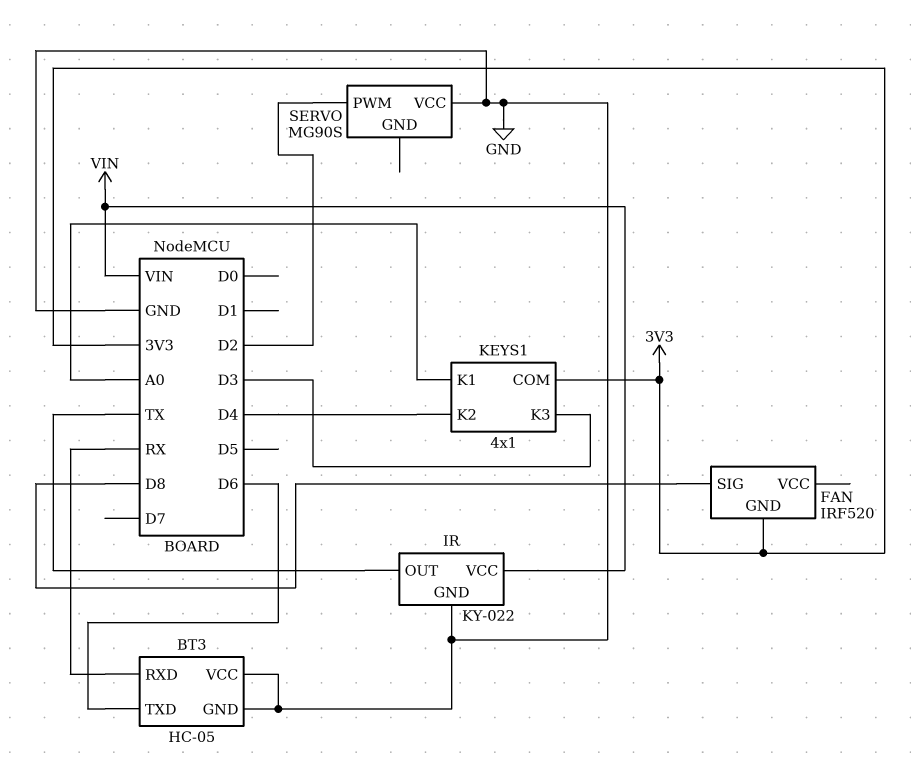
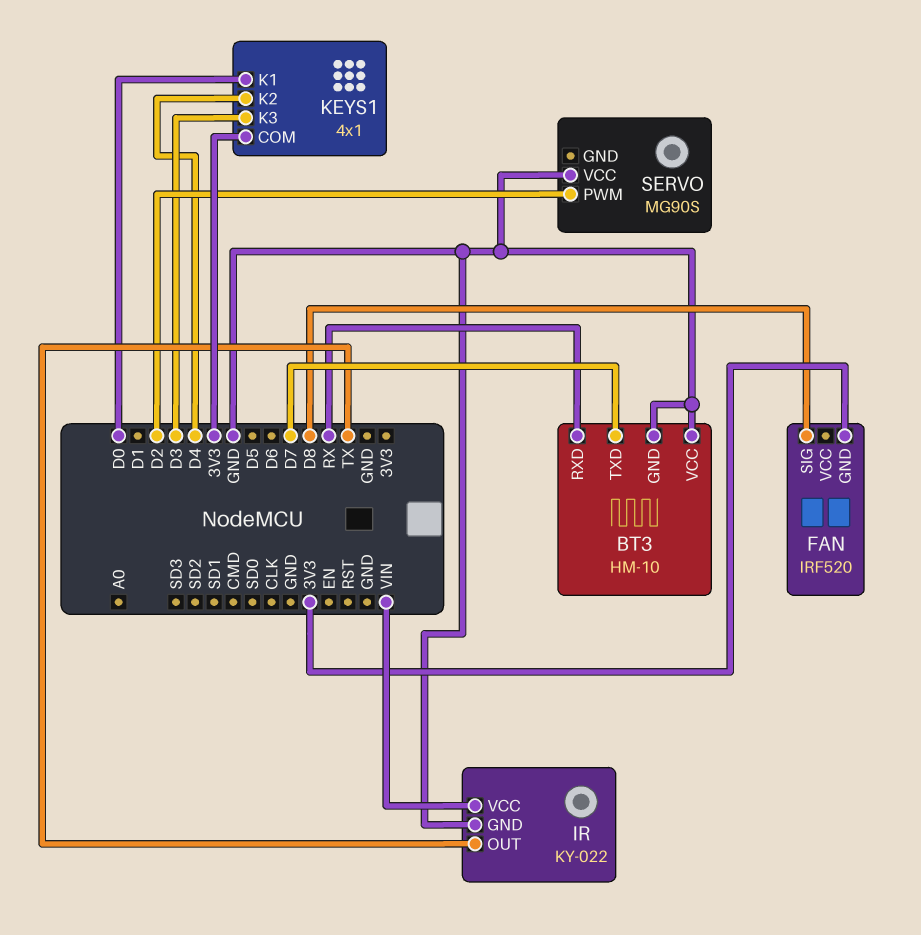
BT3: HC-05 -> HM-10
BT3 pin TXD: D6 -> D7
KEYS1 pin K1: A0 -> D0

